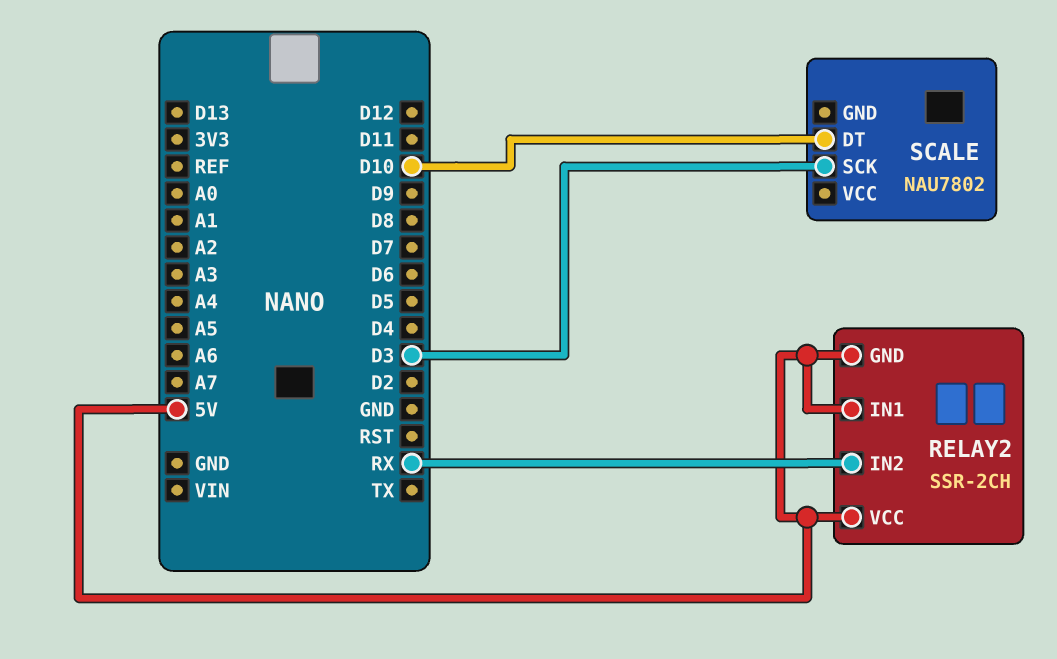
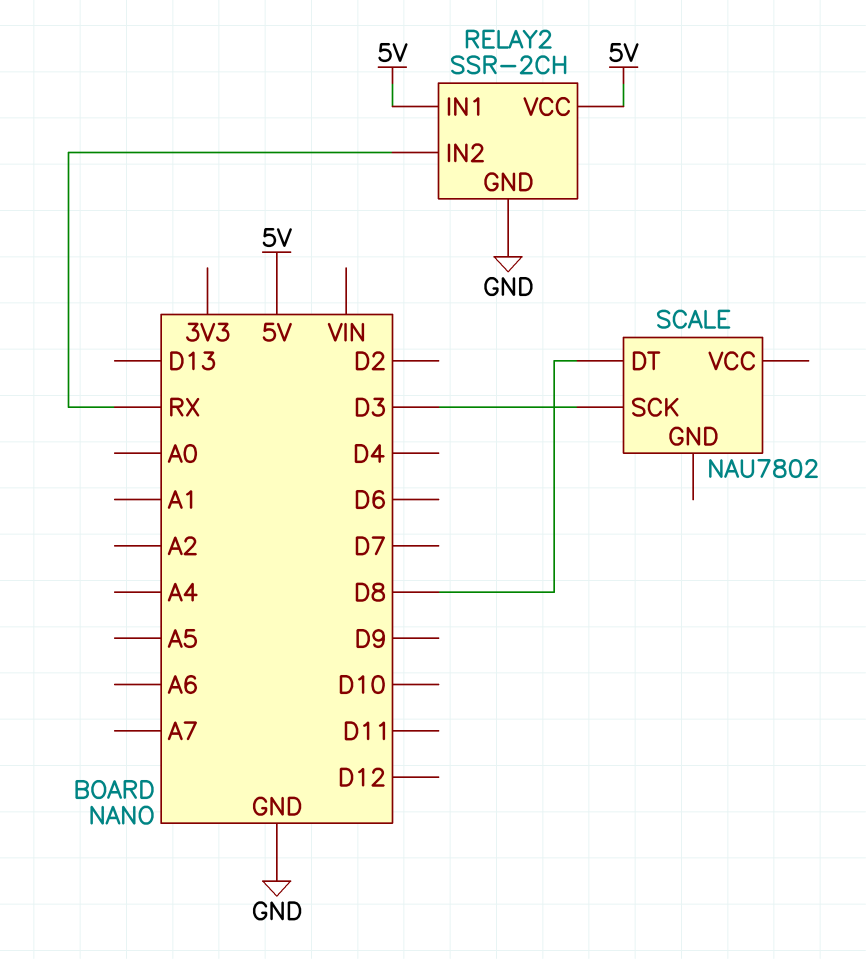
RELAY2 pin GND: 5V -> GND
SCALE pin DT: D10 -> D8

